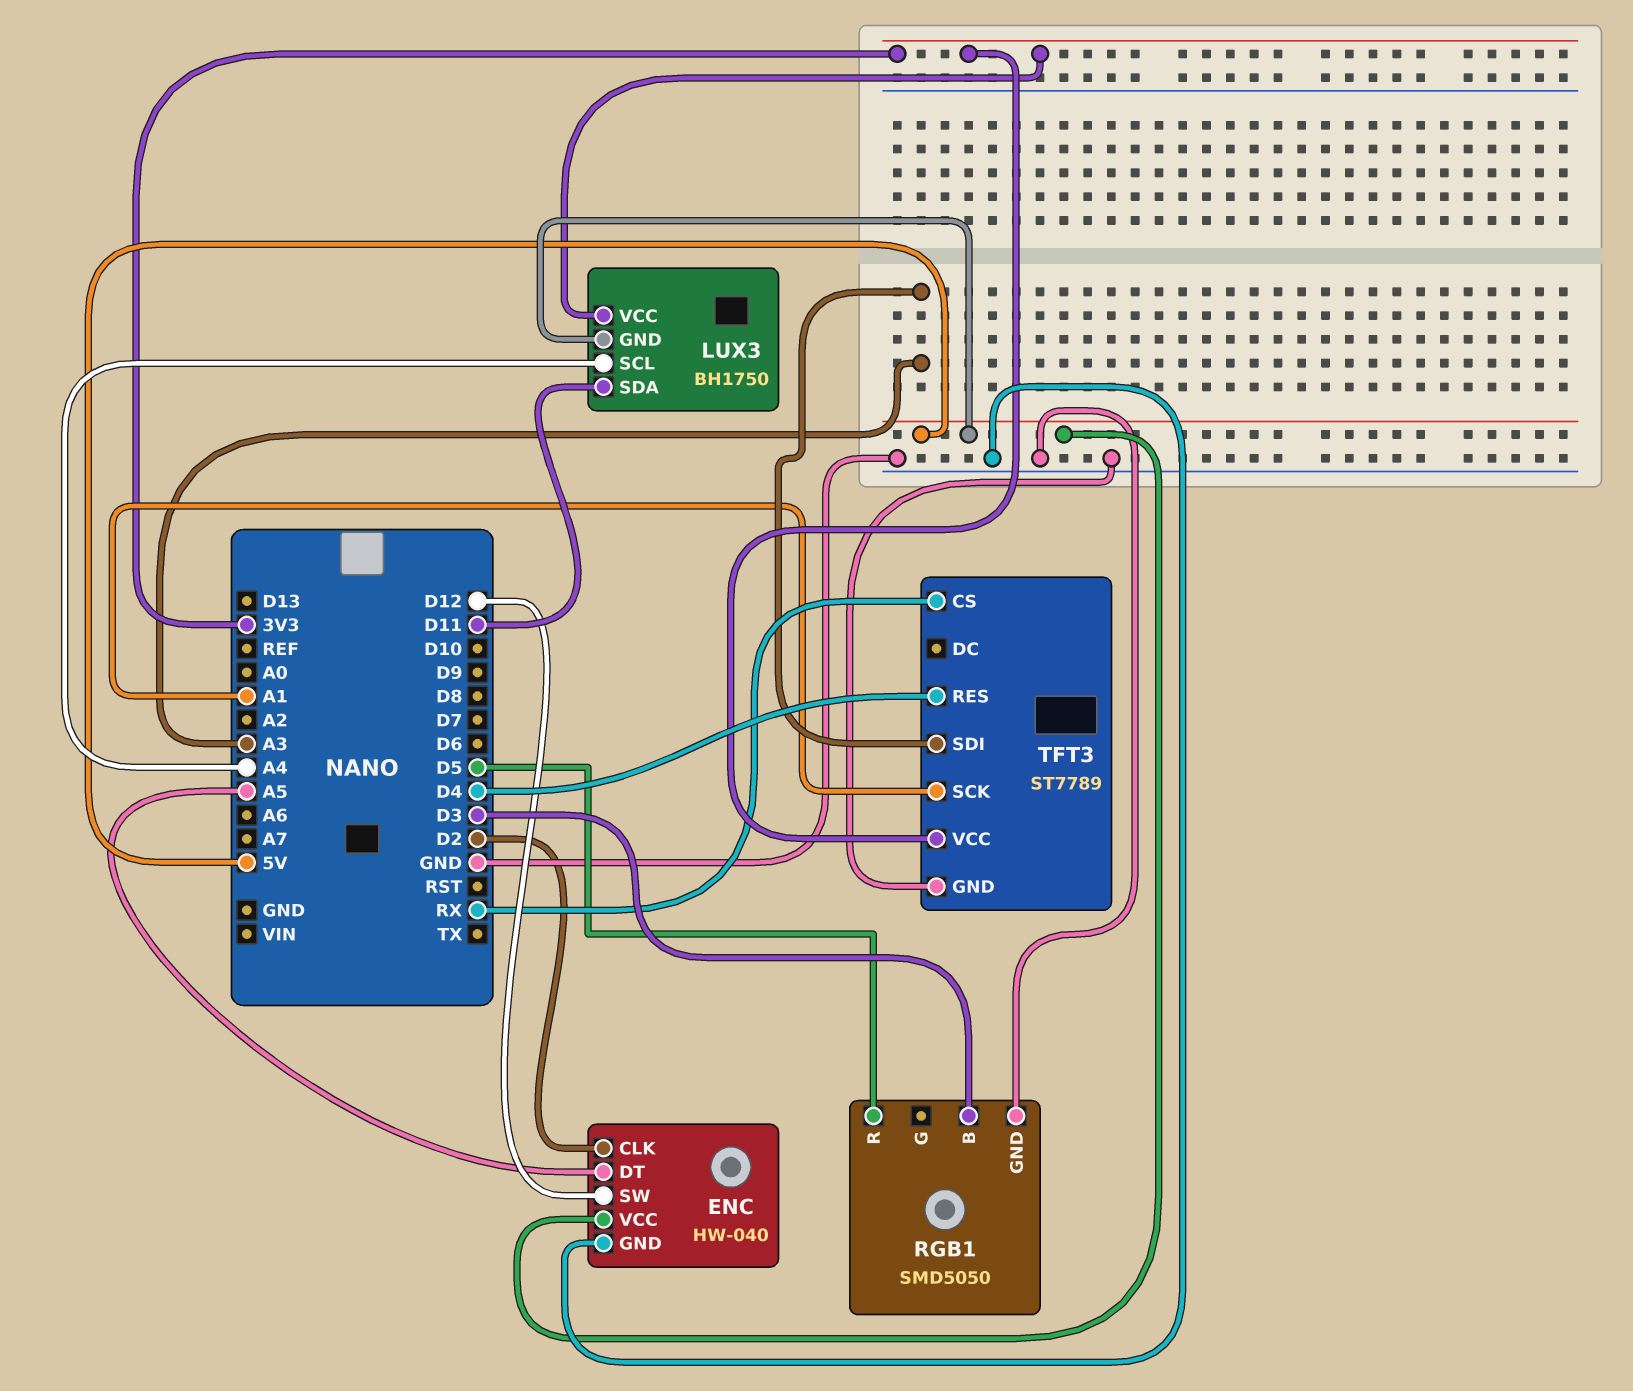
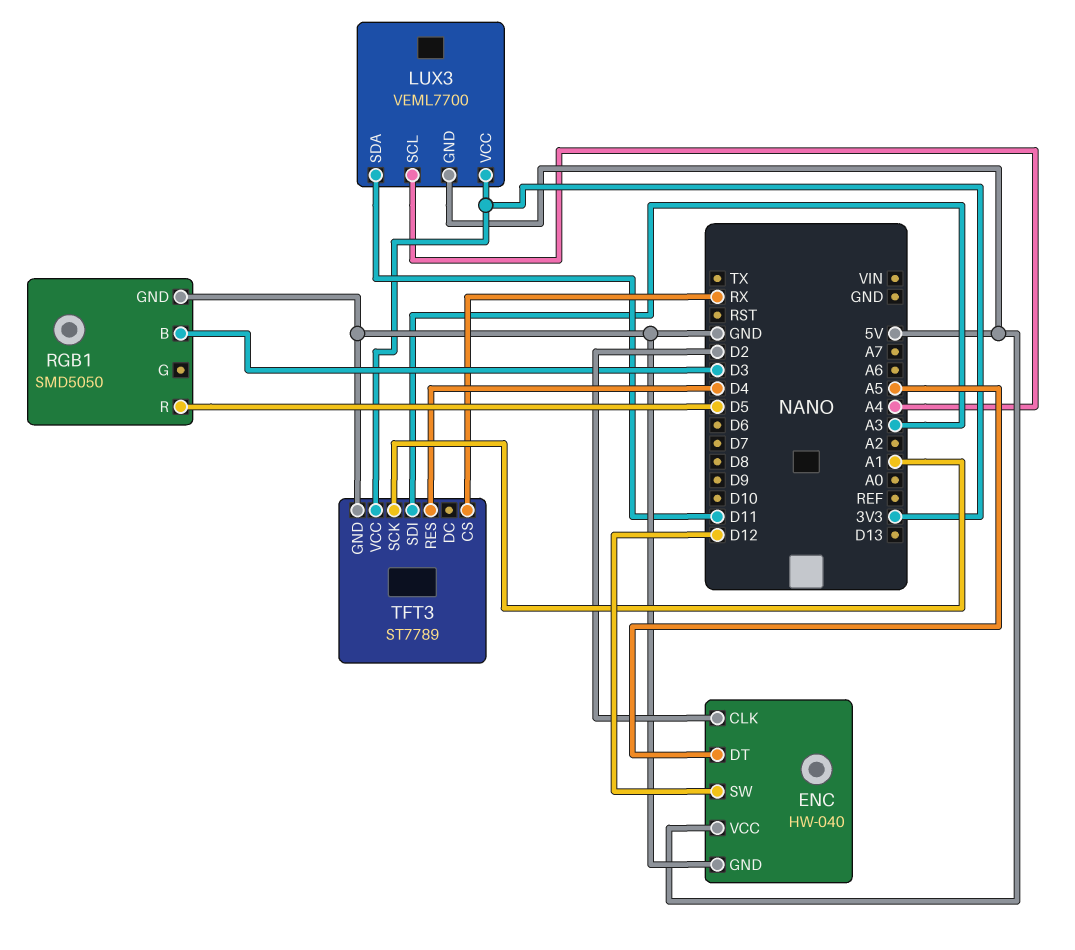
LUX3: BH1750 -> VEML7700

